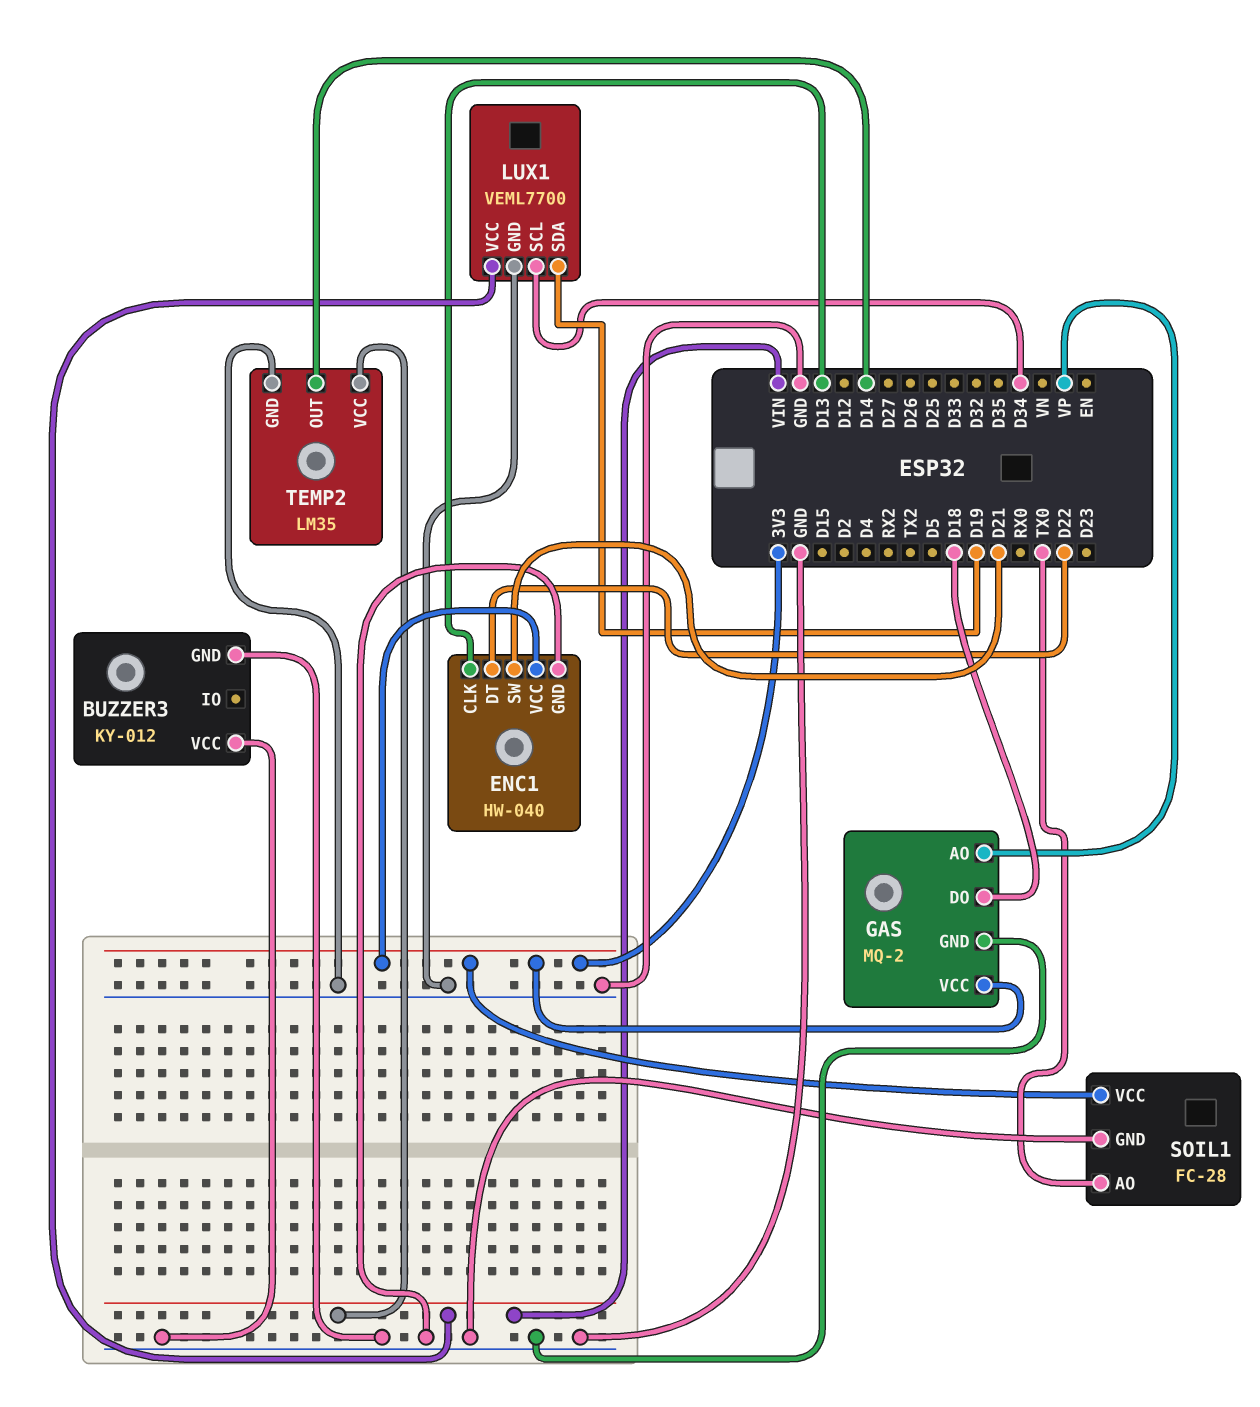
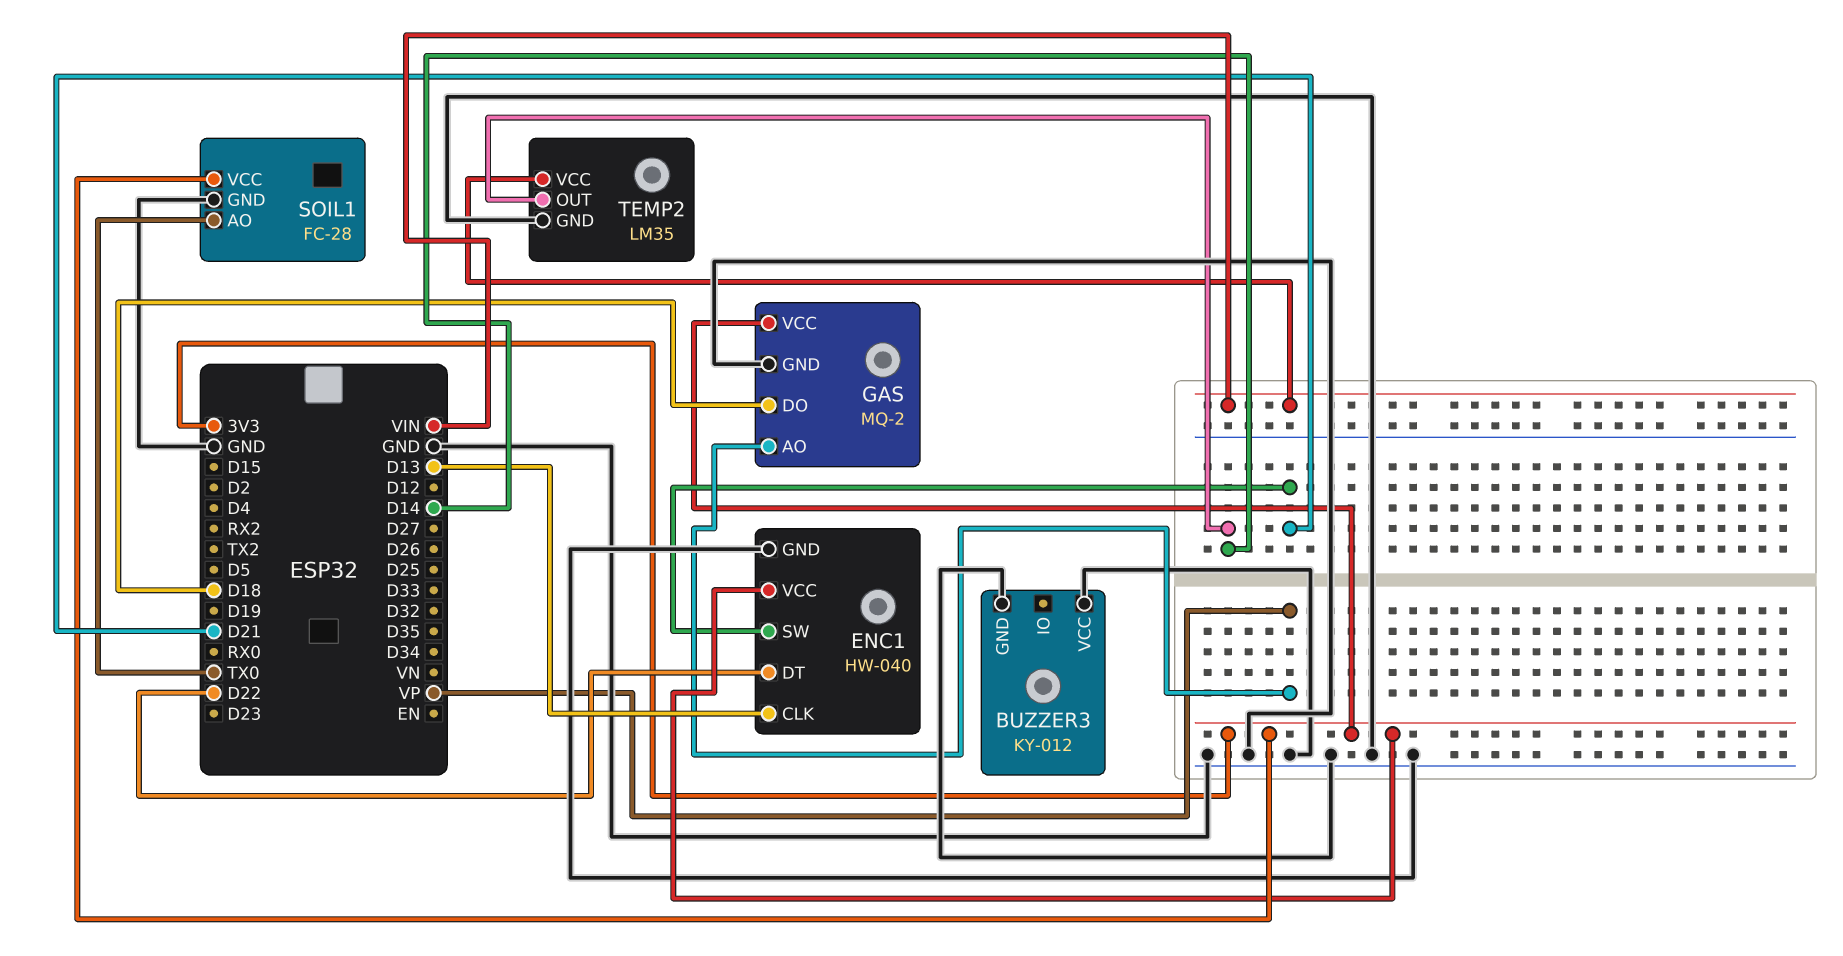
LUX1: VEML7700 -> none
LUX1 pin GND: GND -> none
LUX1 pin SCL: D34 -> none
LUX1 pin SDA: D19 -> none
LUX1 pin VCC: VIN -> none

